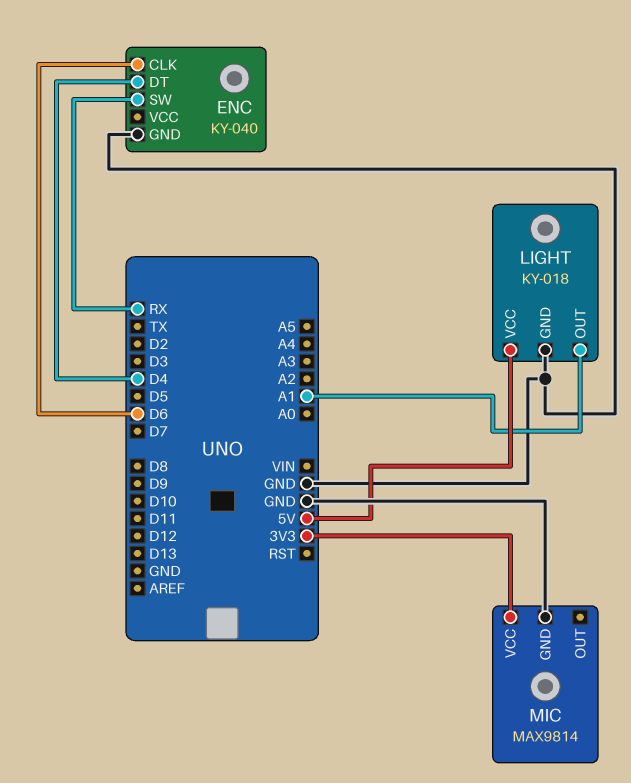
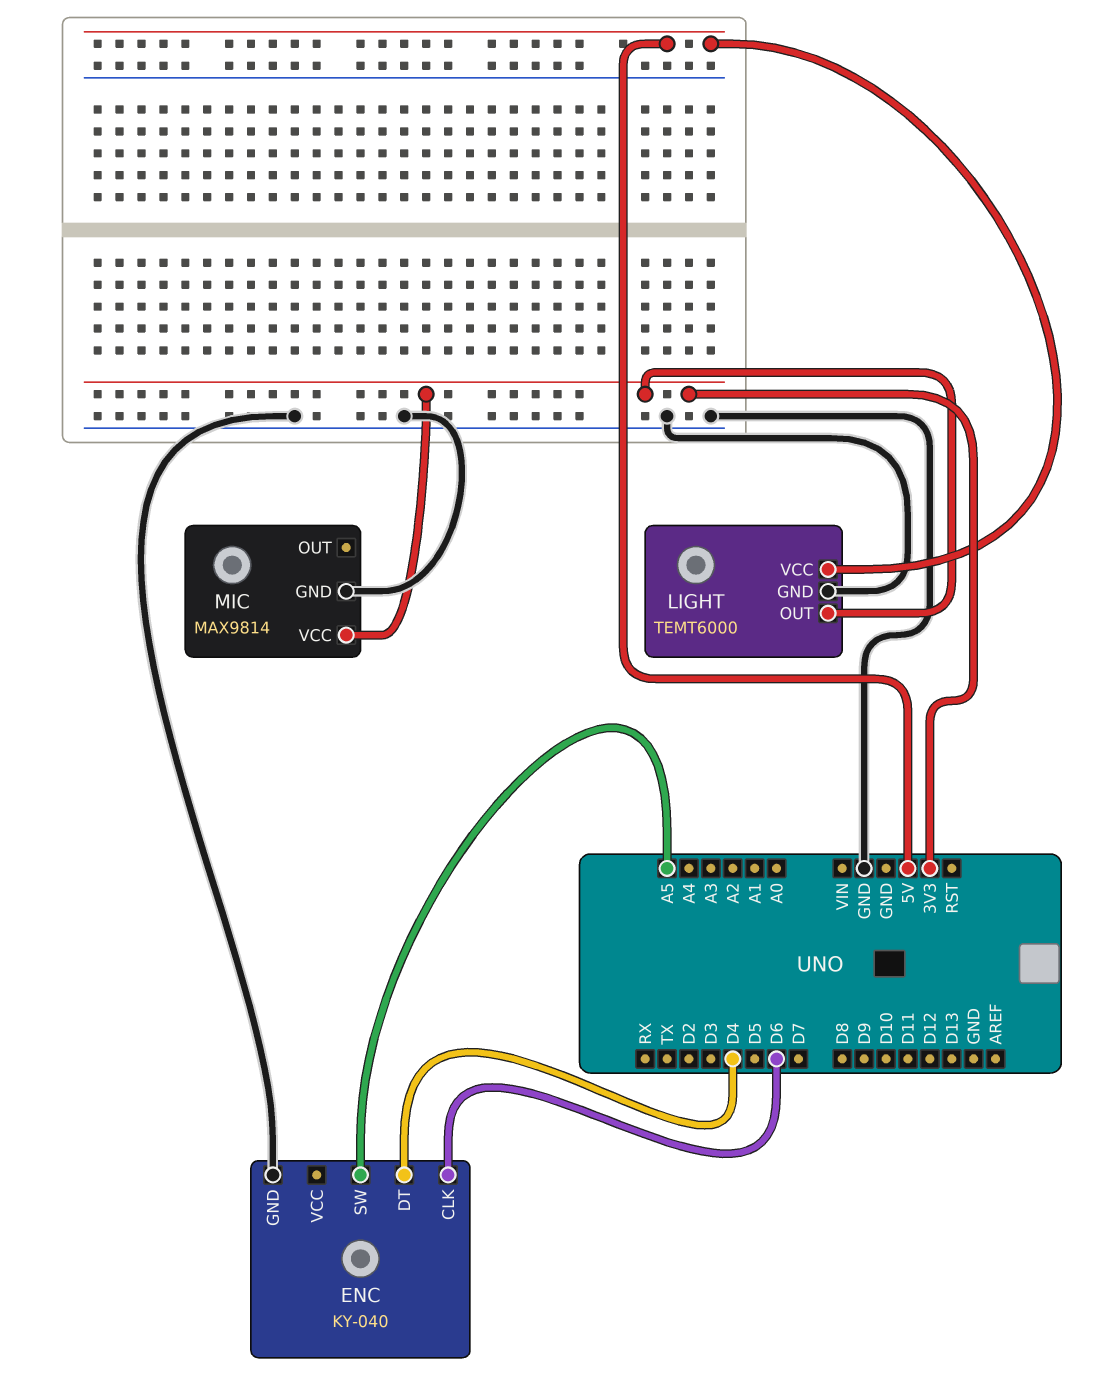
ENC pin SW: RX -> A5
LIGHT: KY-018 -> TEMT6000
LIGHT pin OUT: A1 -> 3V3

